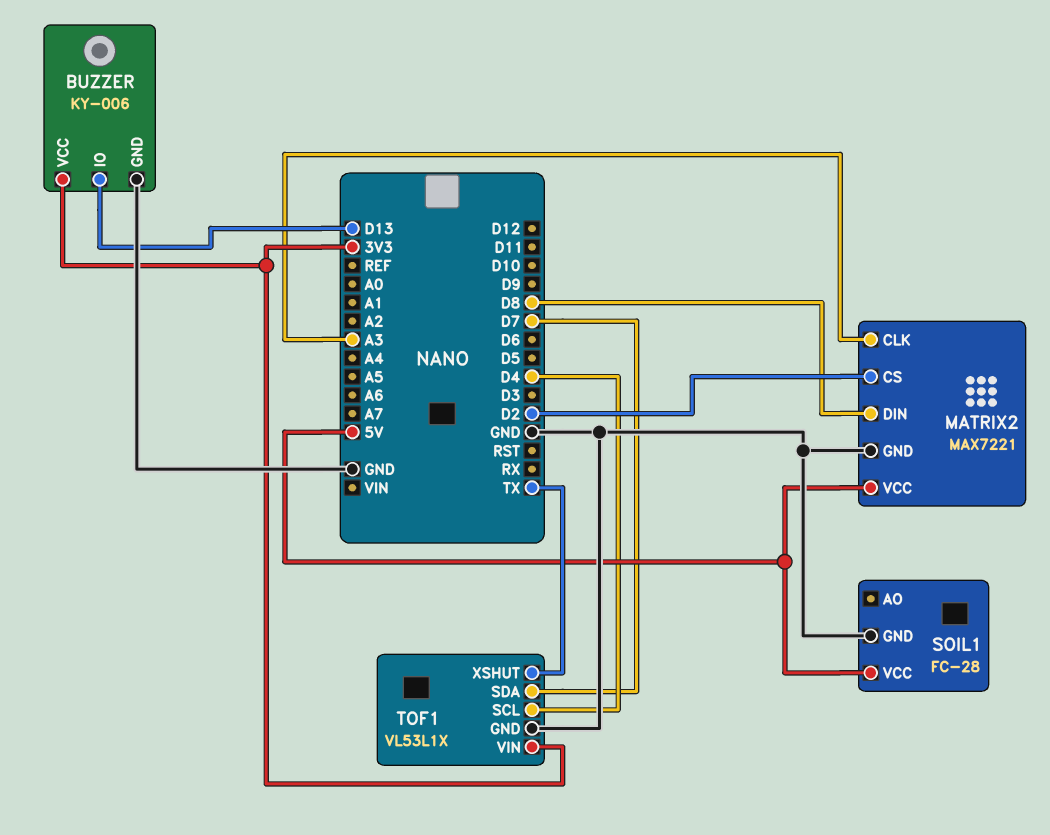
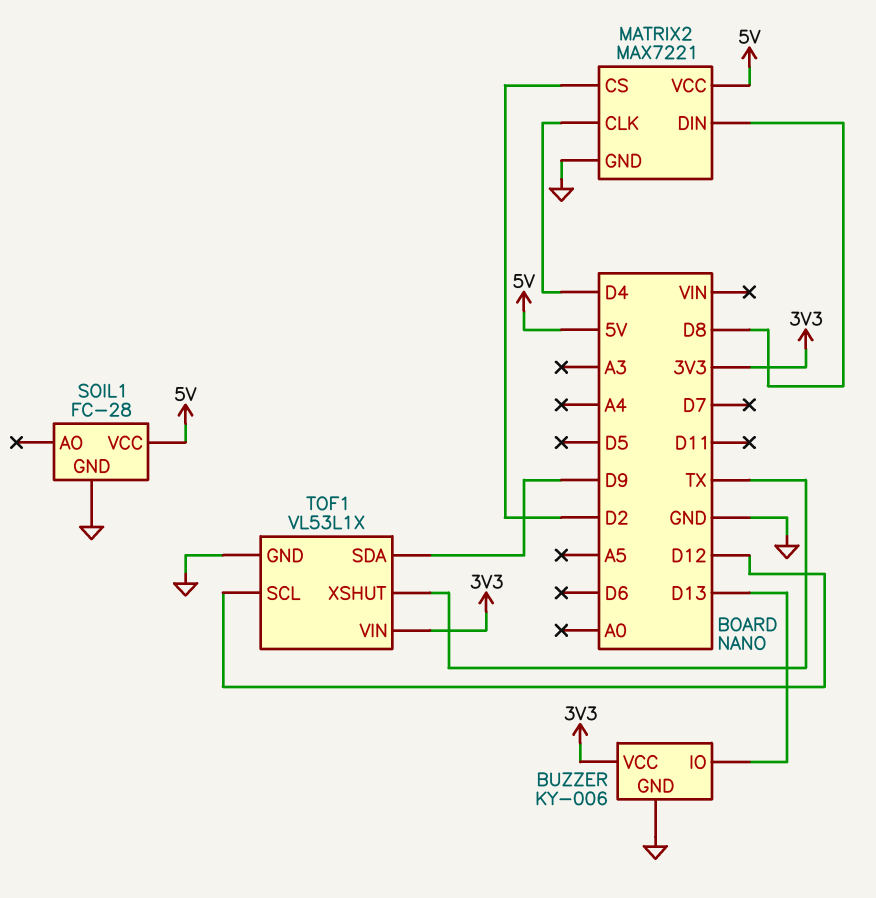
MATRIX2 pin CLK: A3 -> D4
TOF1 pin SCL: D4 -> D12
TOF1 pin SDA: D7 -> D9

